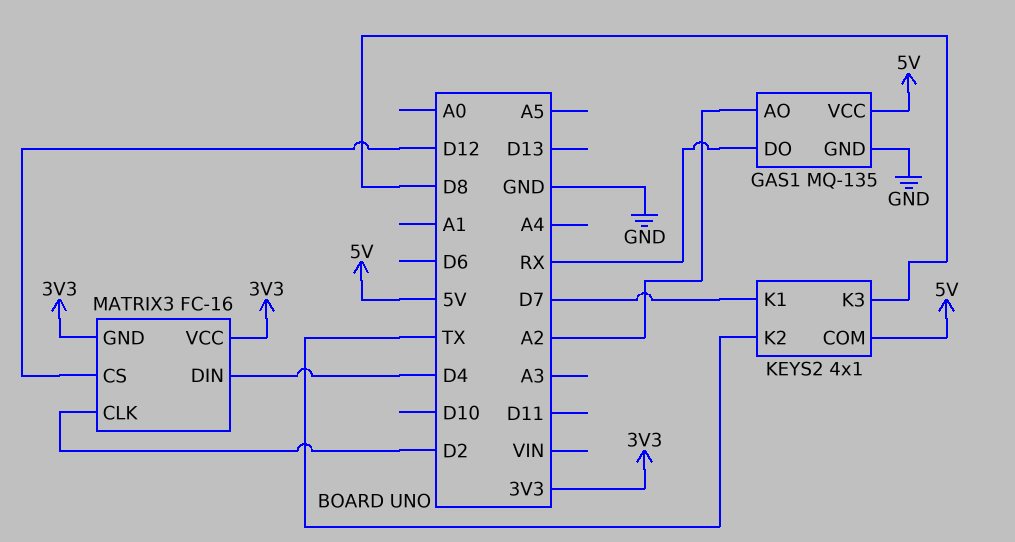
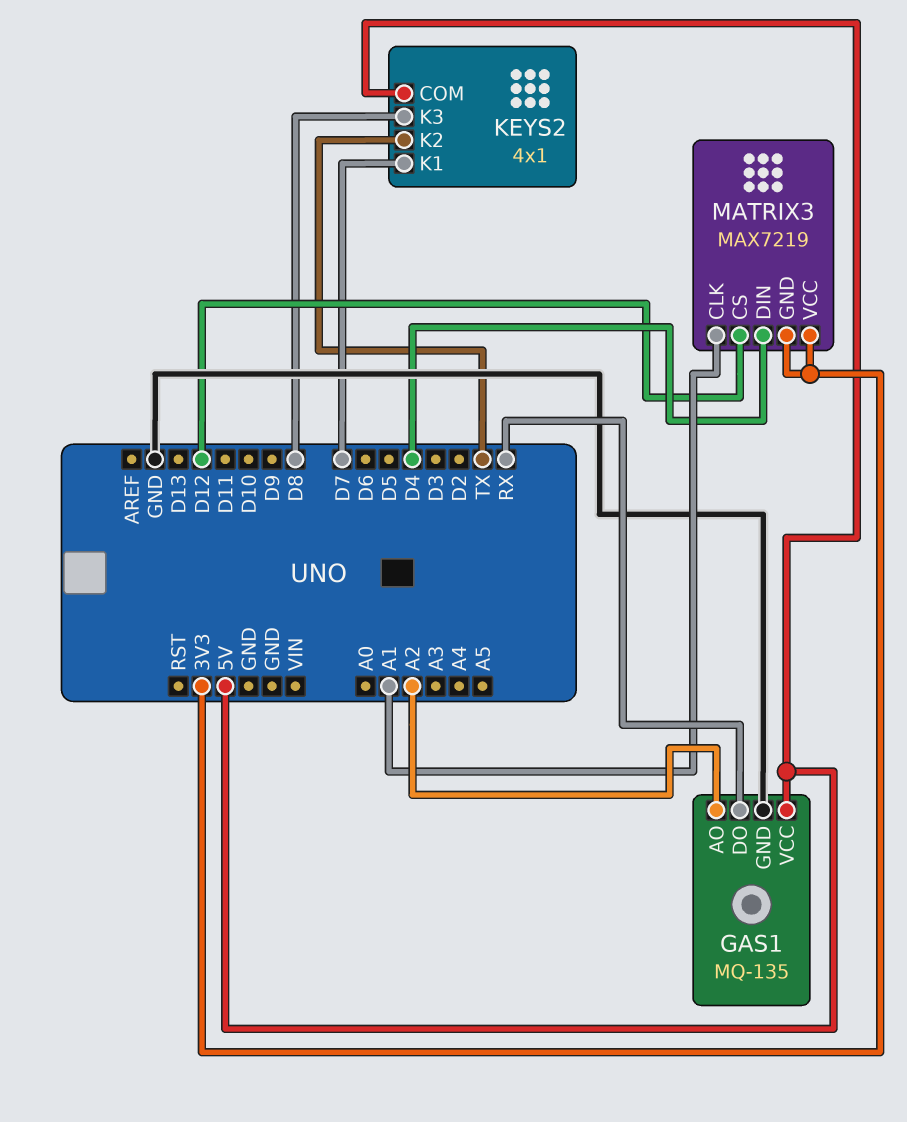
MATRIX3: FC-16 -> MAX7219
MATRIX3 pin CLK: D2 -> A1

